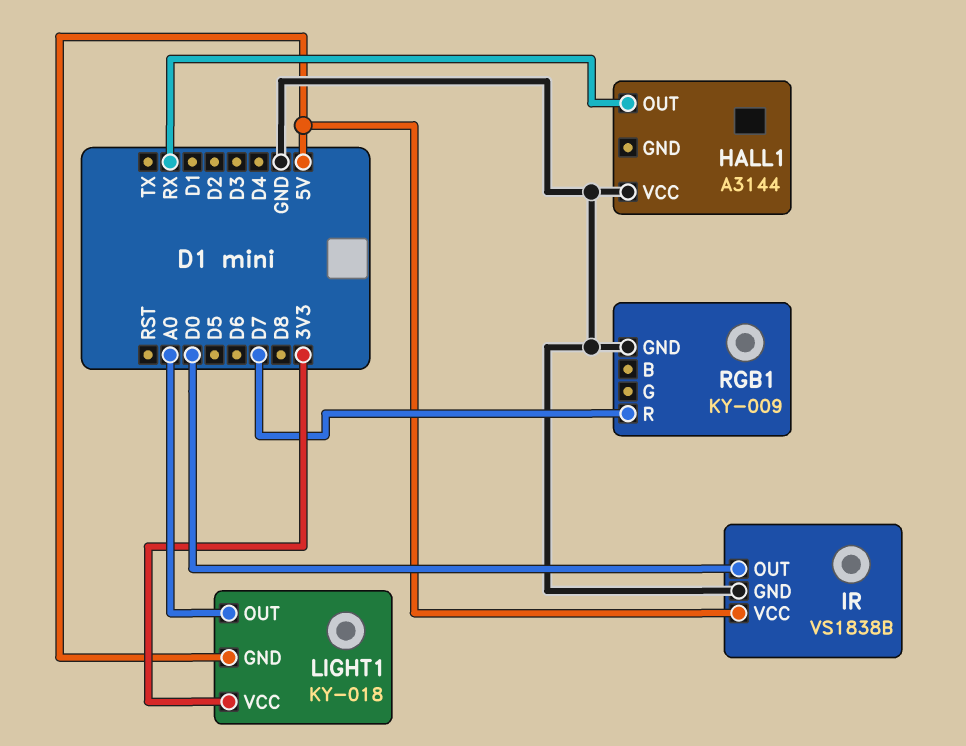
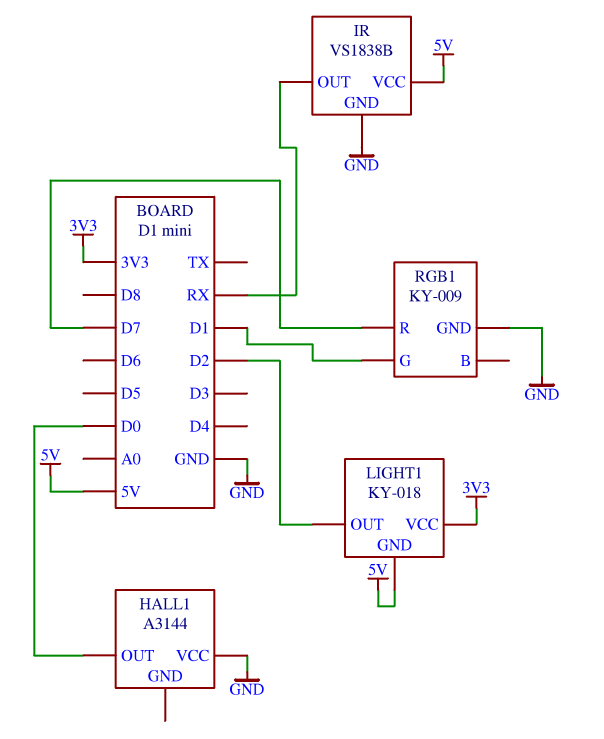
HALL1 pin OUT: RX -> D0
IR pin OUT: D0 -> RX
LIGHT1 pin OUT: A0 -> D2
RGB1 pin G: none -> D1

